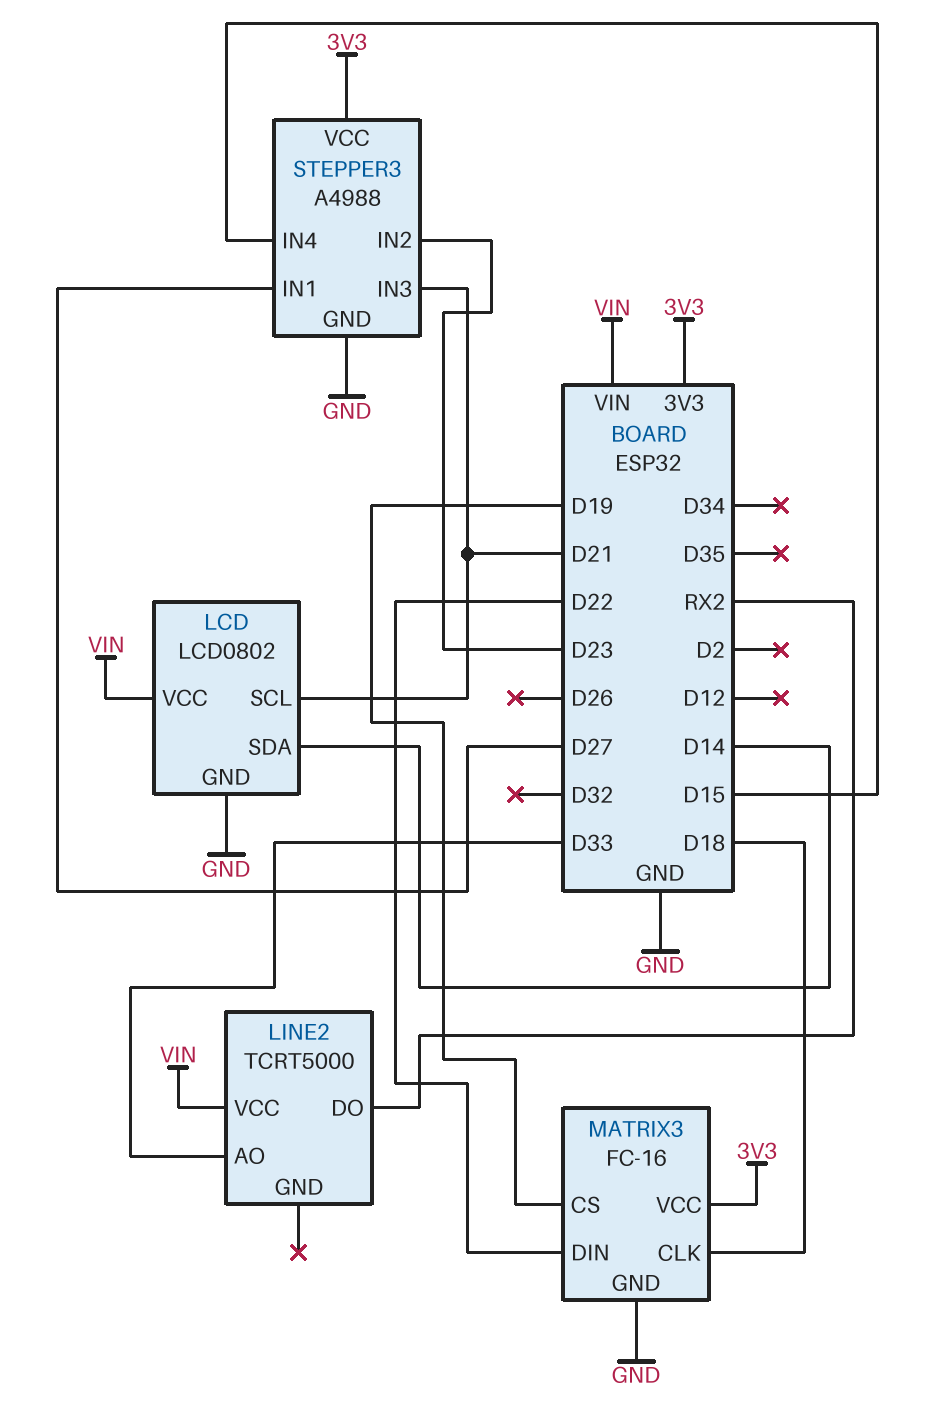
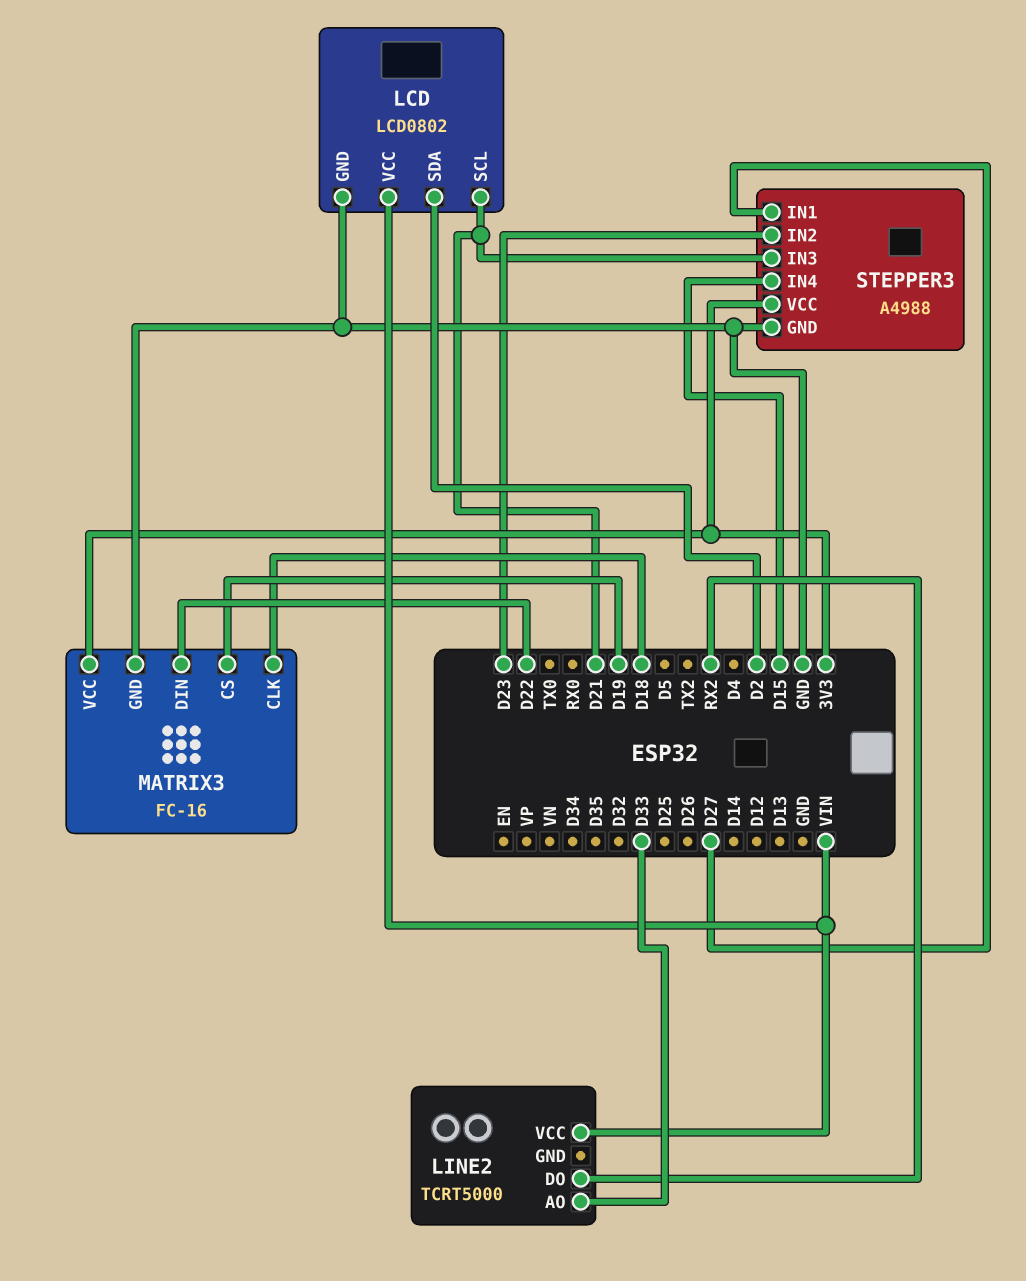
LCD pin SDA: D14 -> D2

